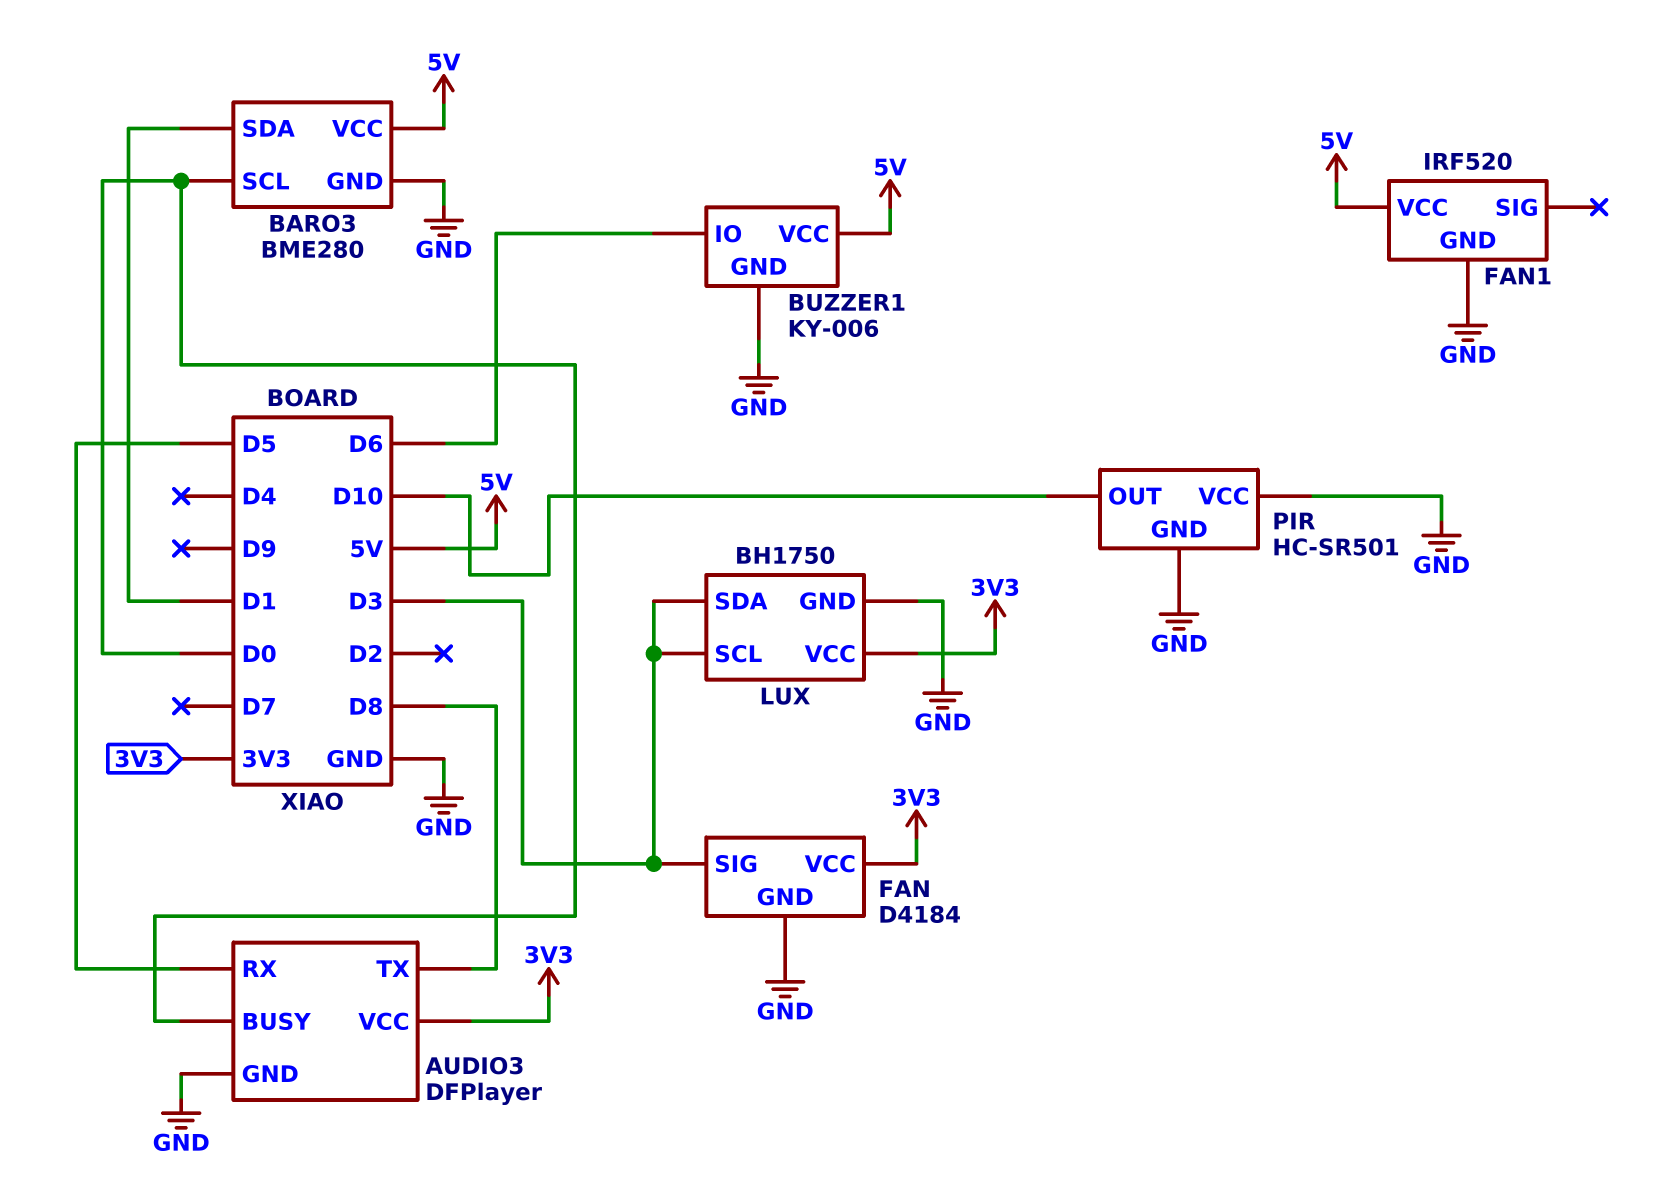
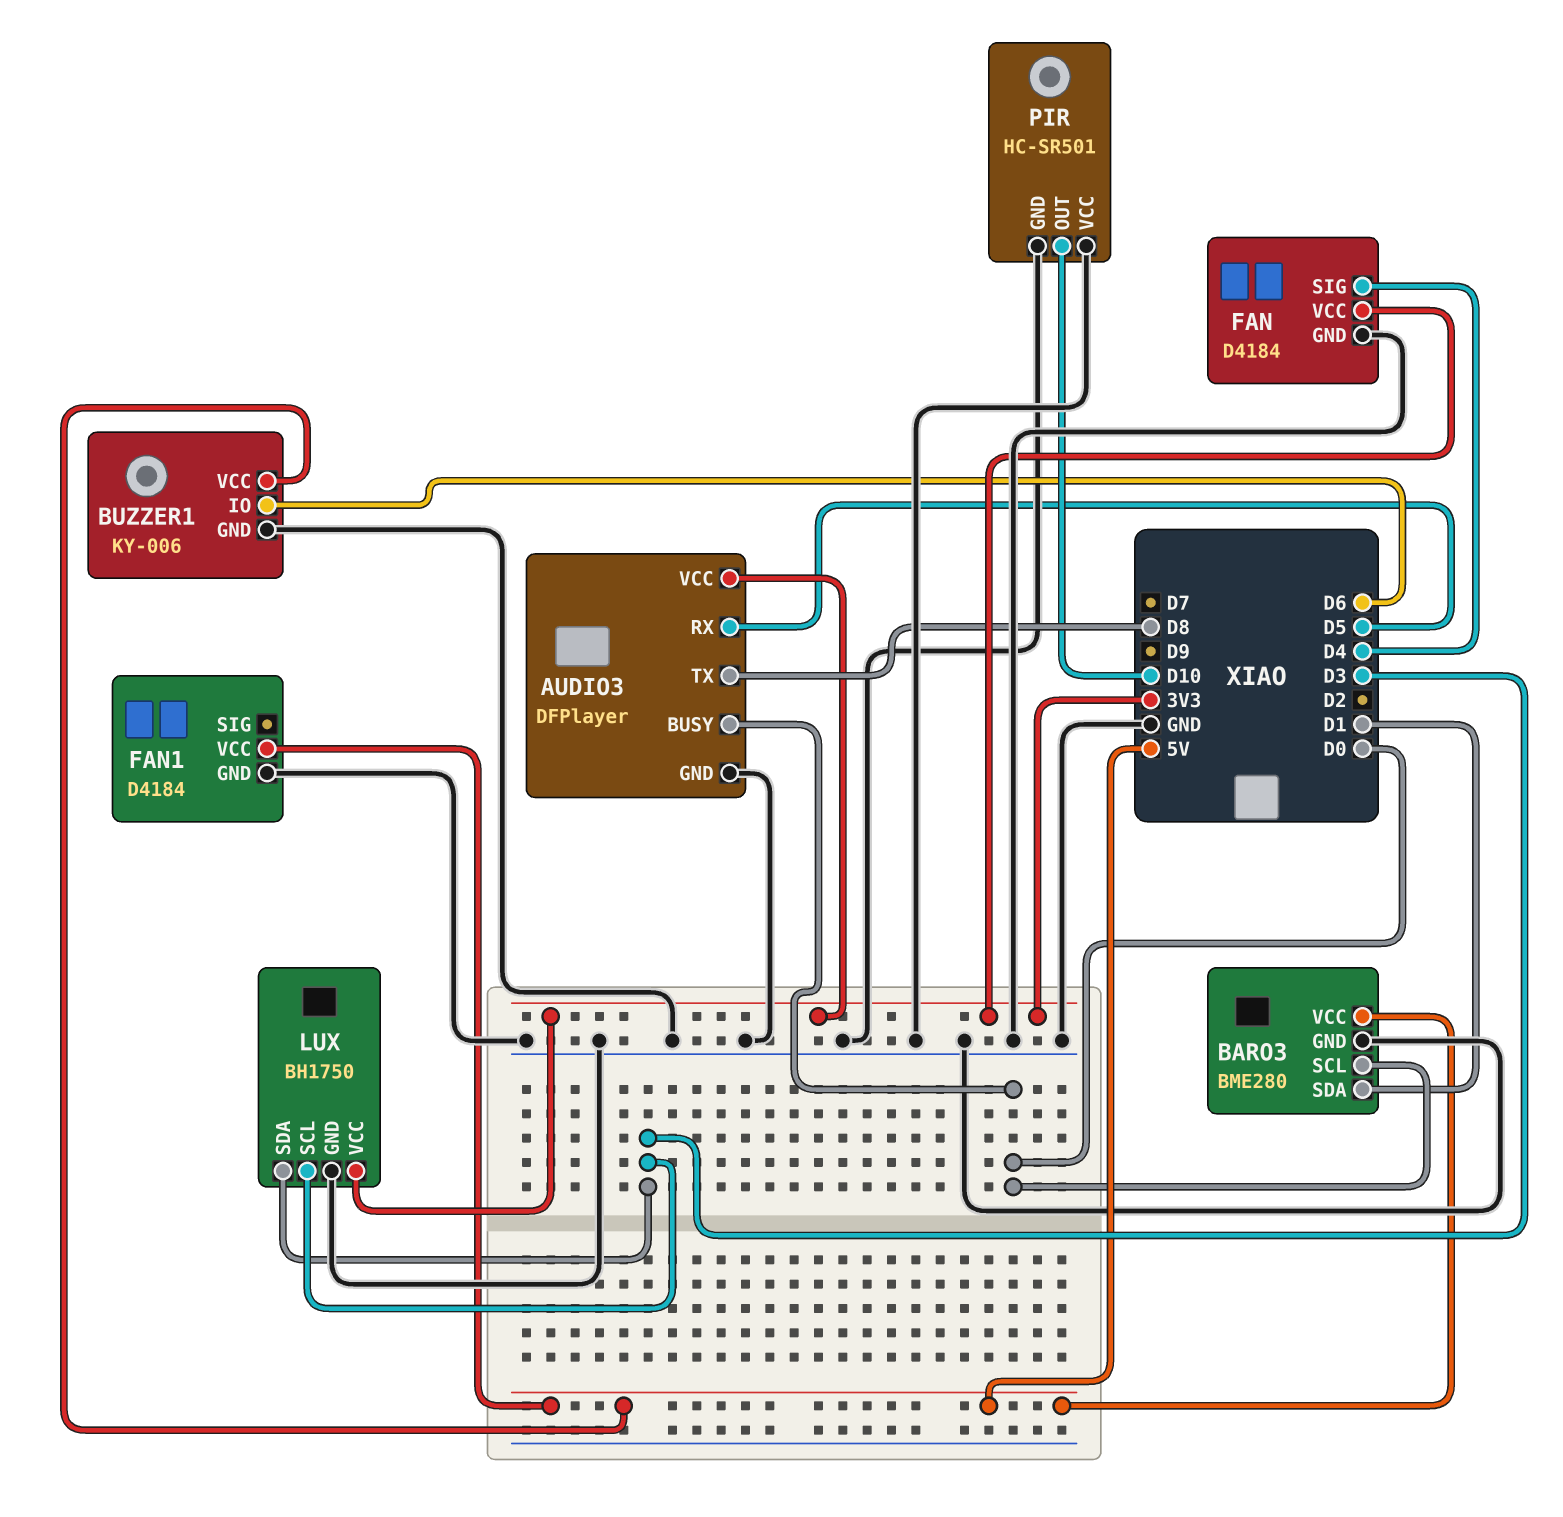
FAN pin SIG: D3 -> D4
FAN1: IRF520 -> D4184

